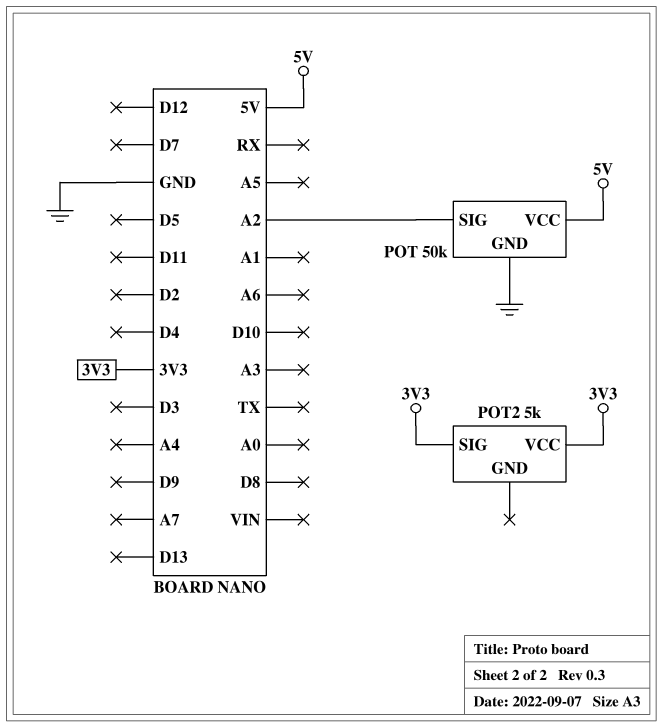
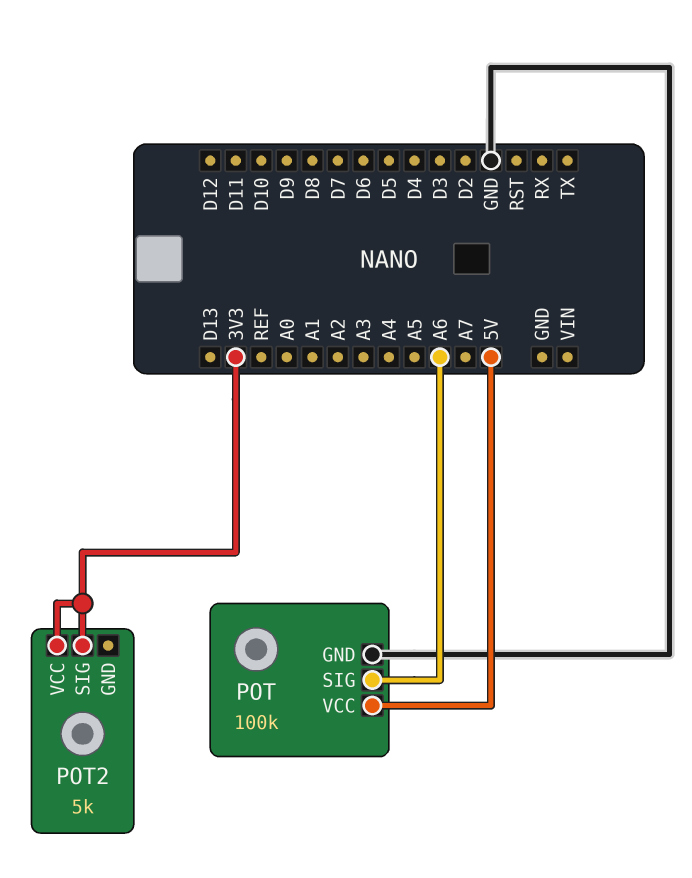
POT: 50k -> 100k
POT pin SIG: A2 -> A6

